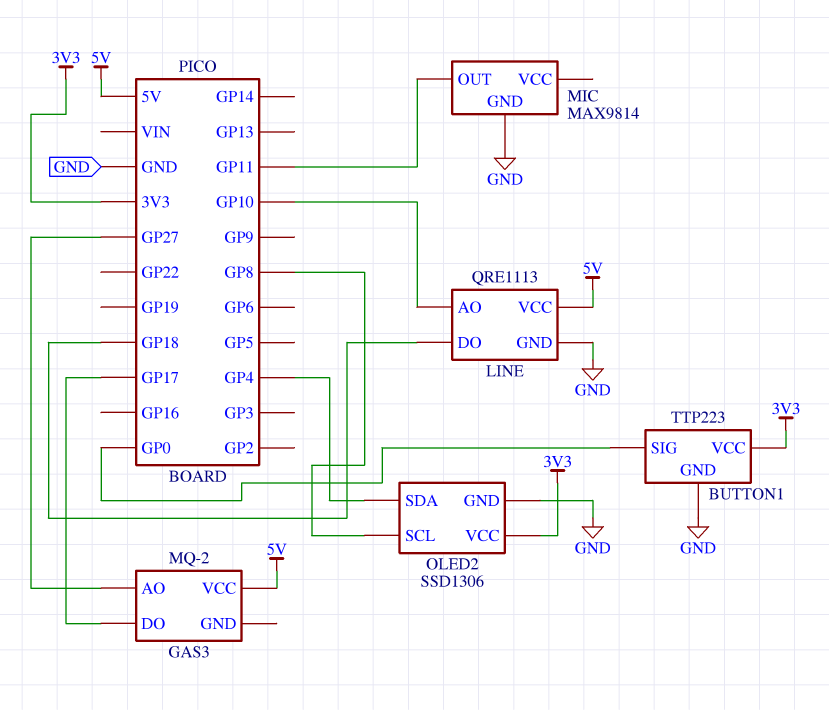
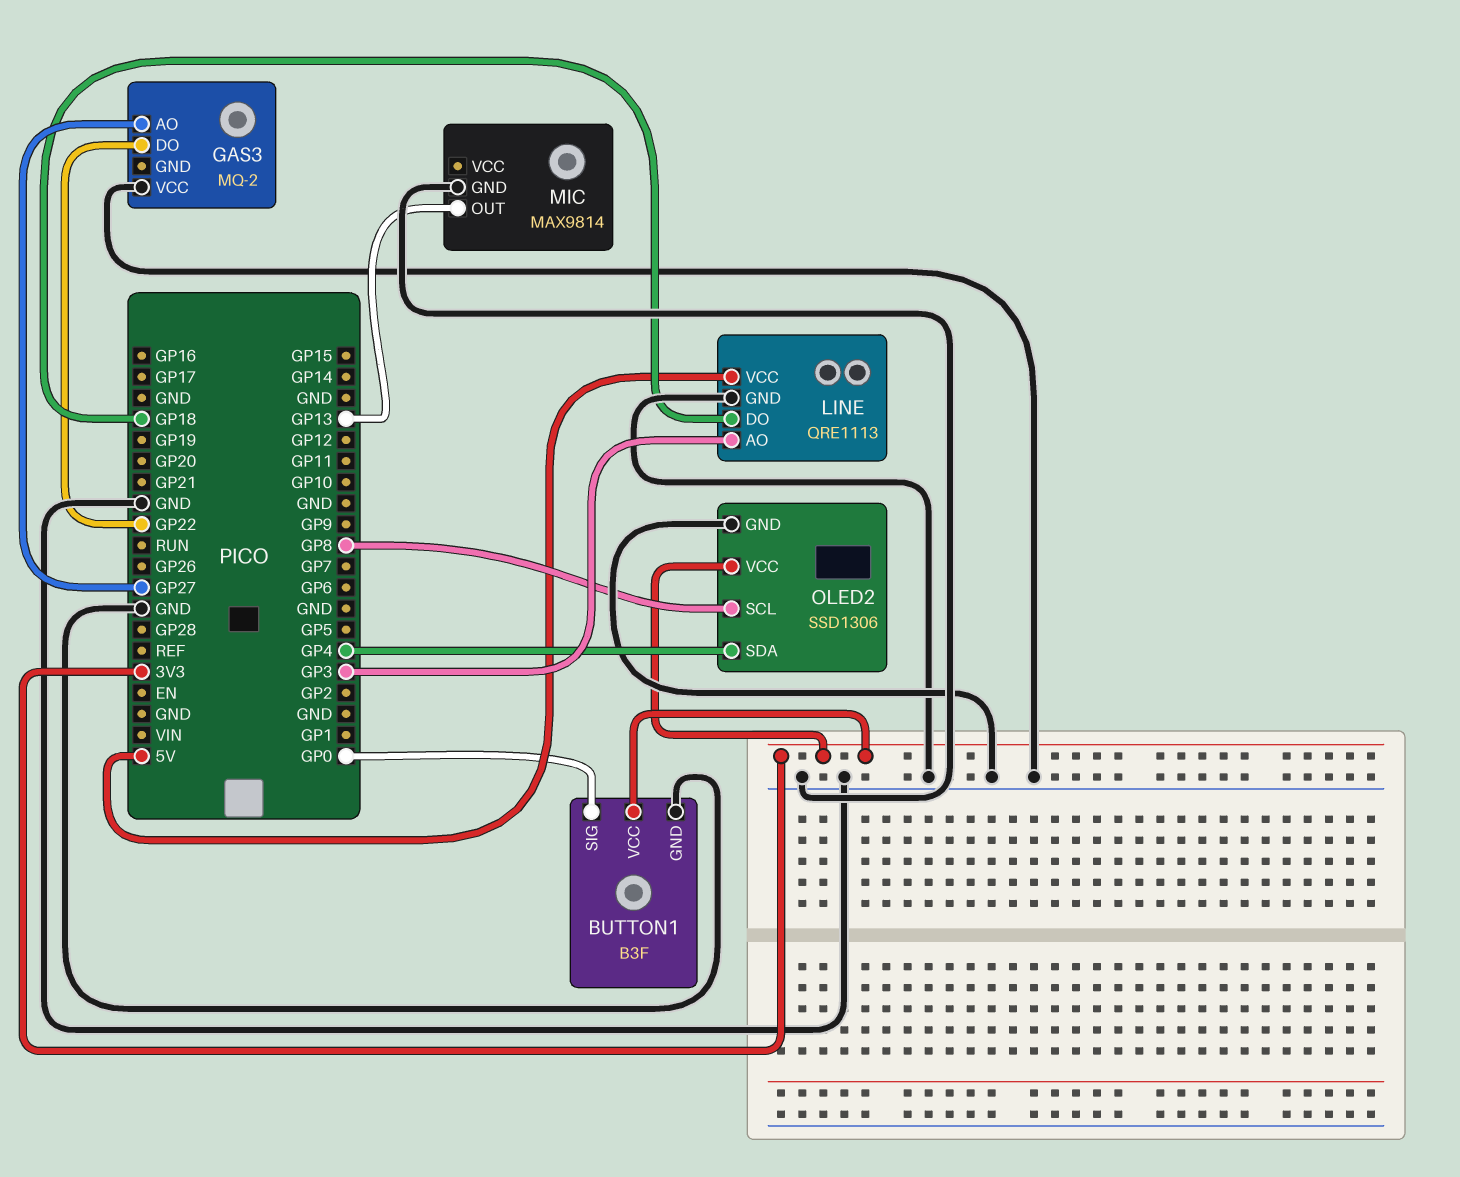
BUTTON1: TTP223 -> B3F
GAS3 pin DO: GP17 -> GP22
GAS3 pin VCC: 5V -> GND
LINE pin AO: GP10 -> GP3
MIC pin OUT: GP11 -> GP13

